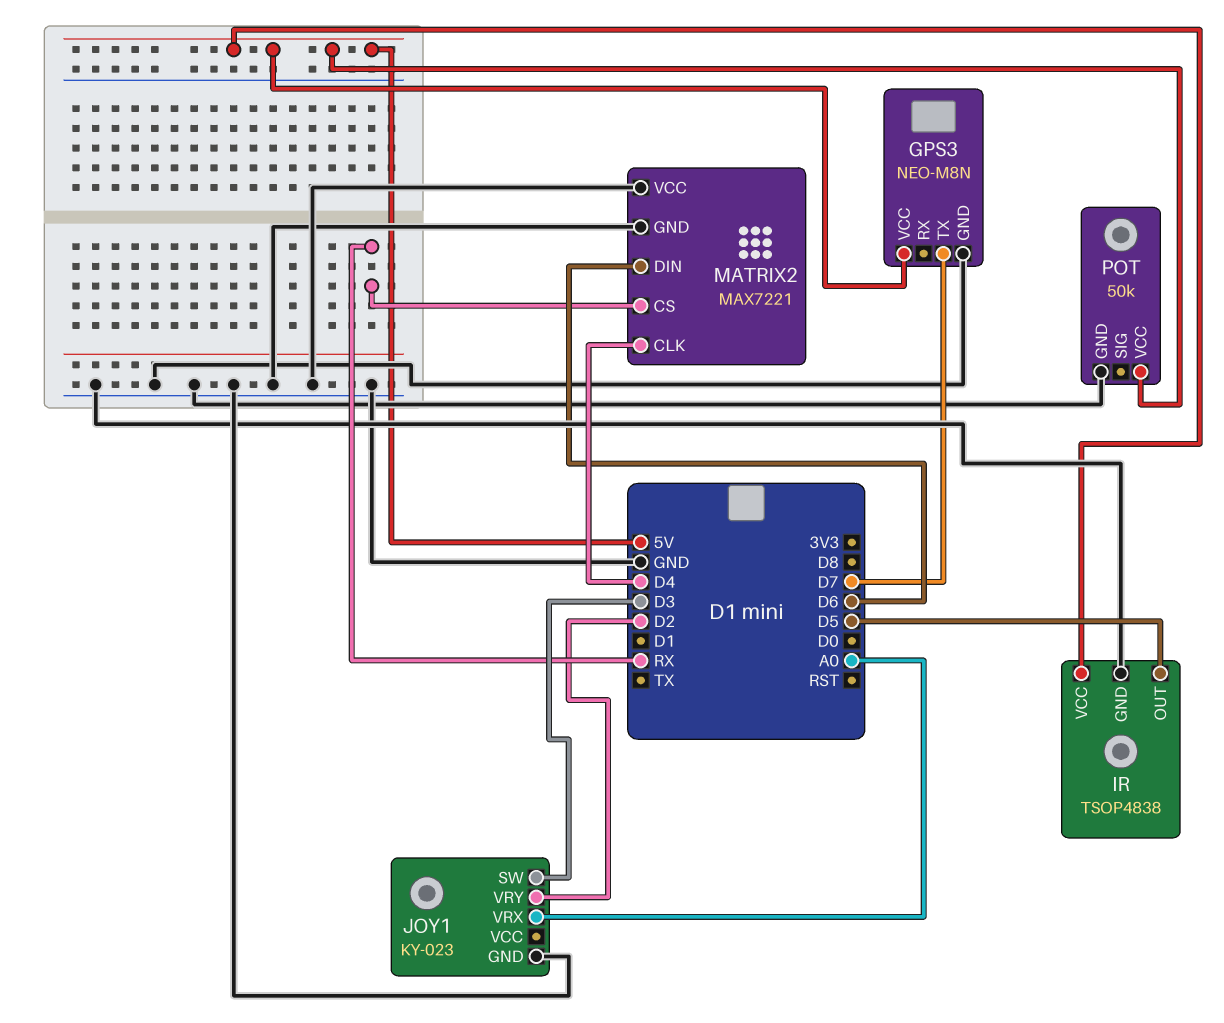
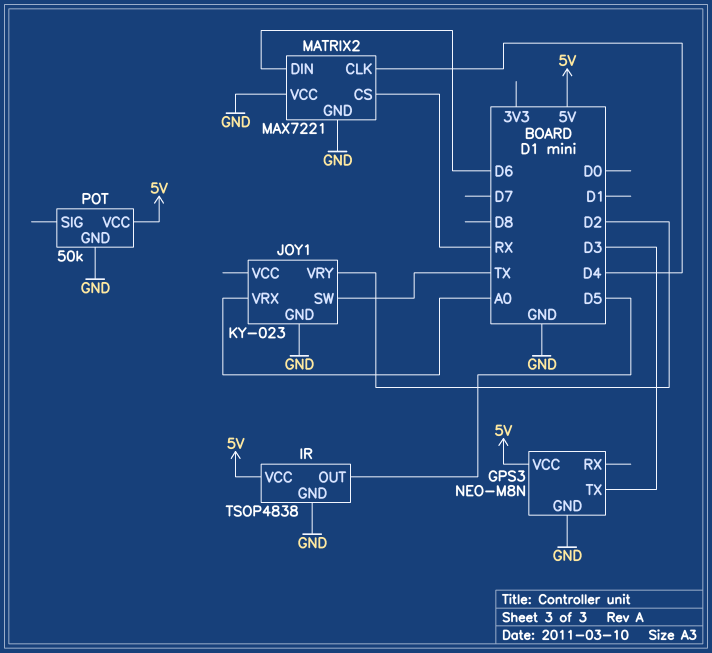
GPS3 pin TX: D7 -> D3
JOY1 pin SW: D3 -> TX

